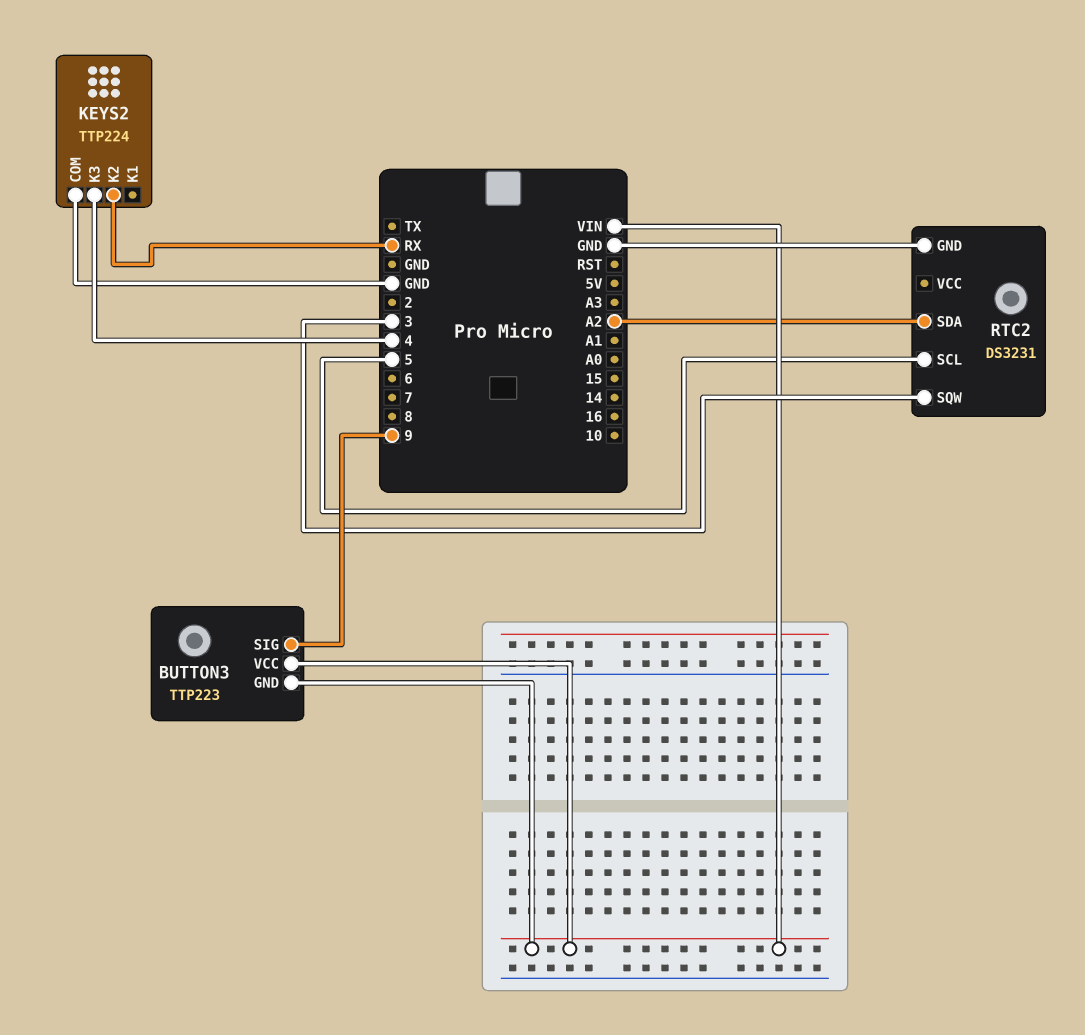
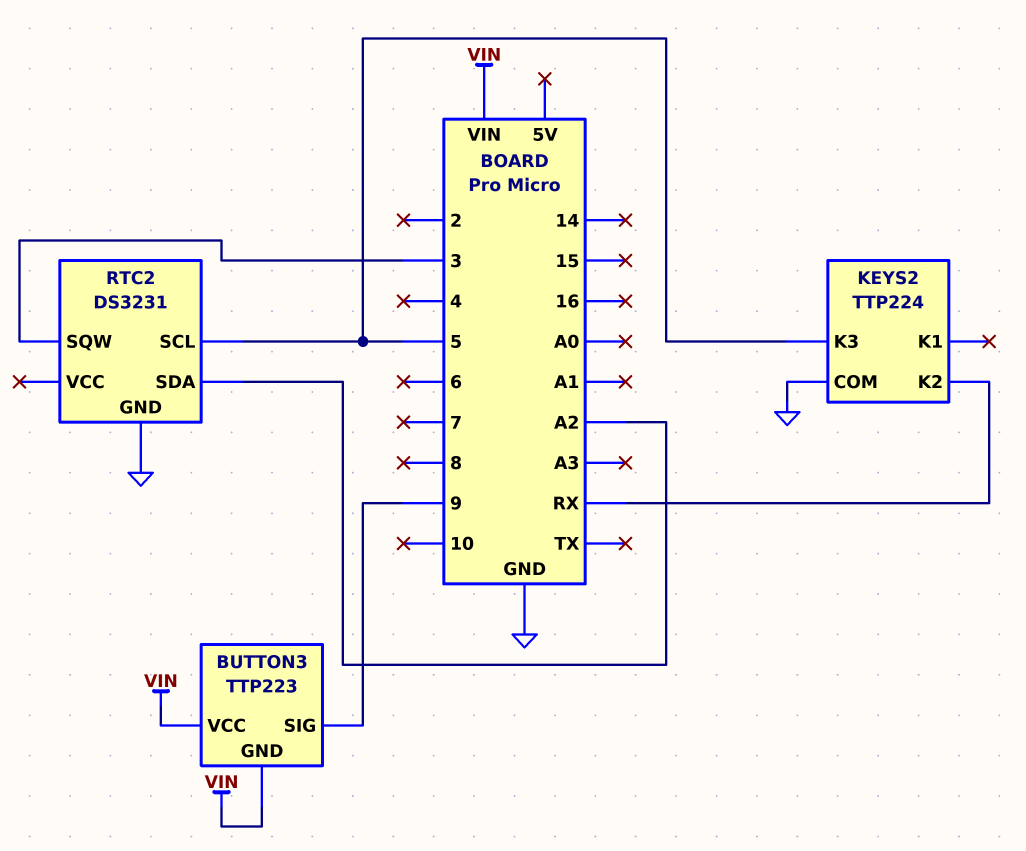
KEYS2 pin K3: 4 -> 5

